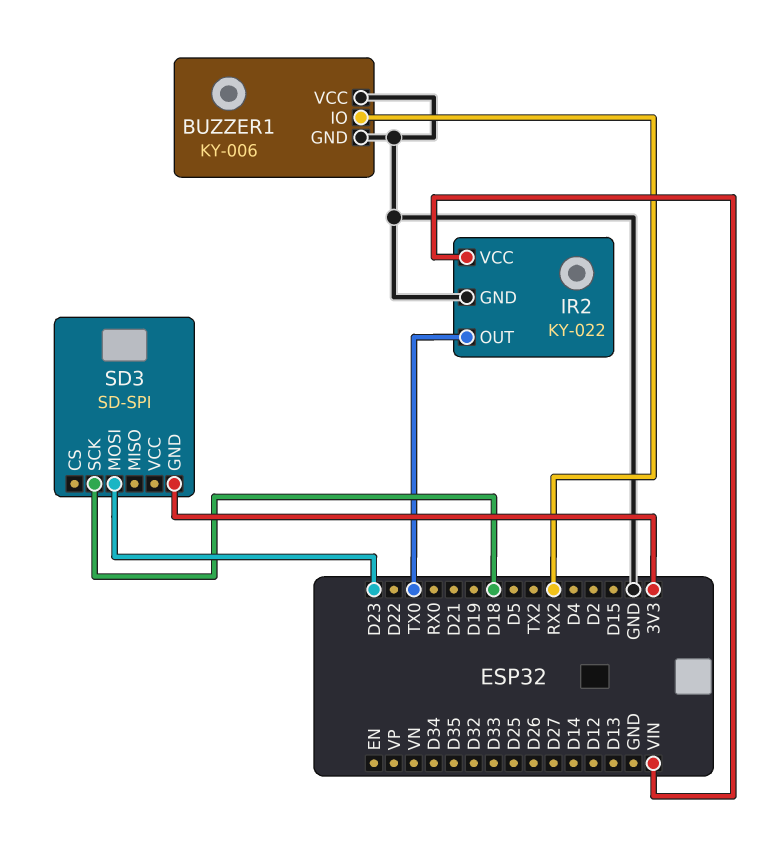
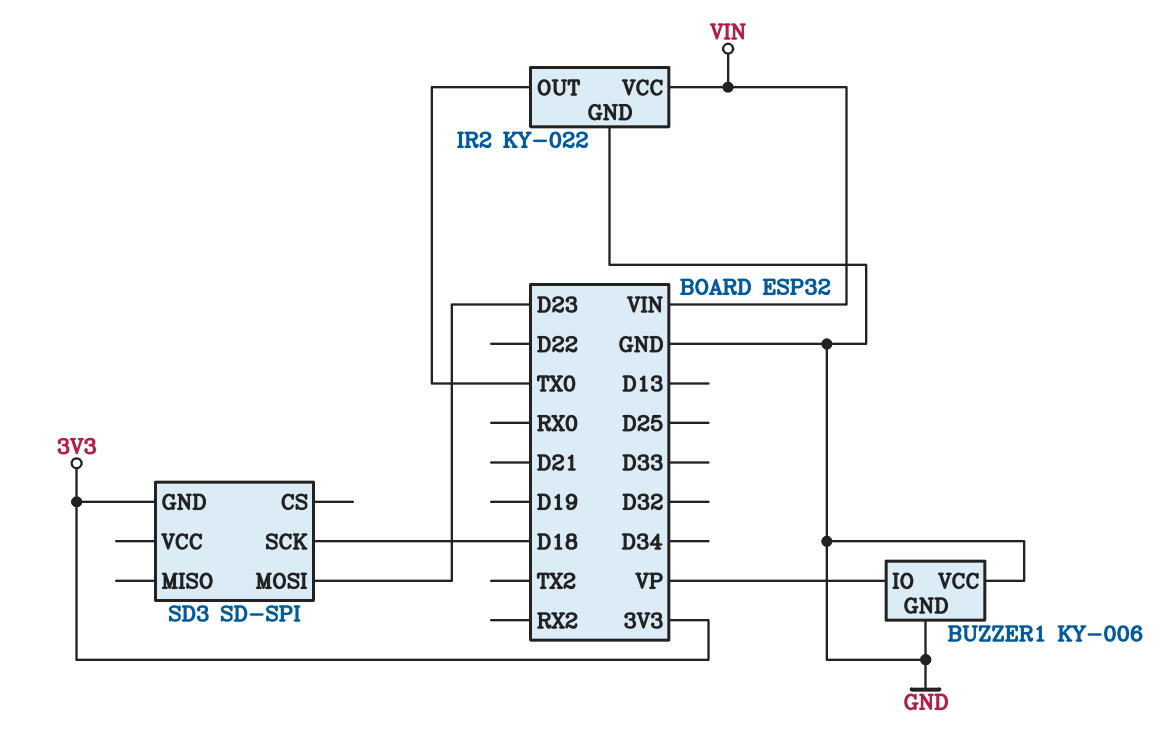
BUZZER1 pin IO: RX2 -> VP

